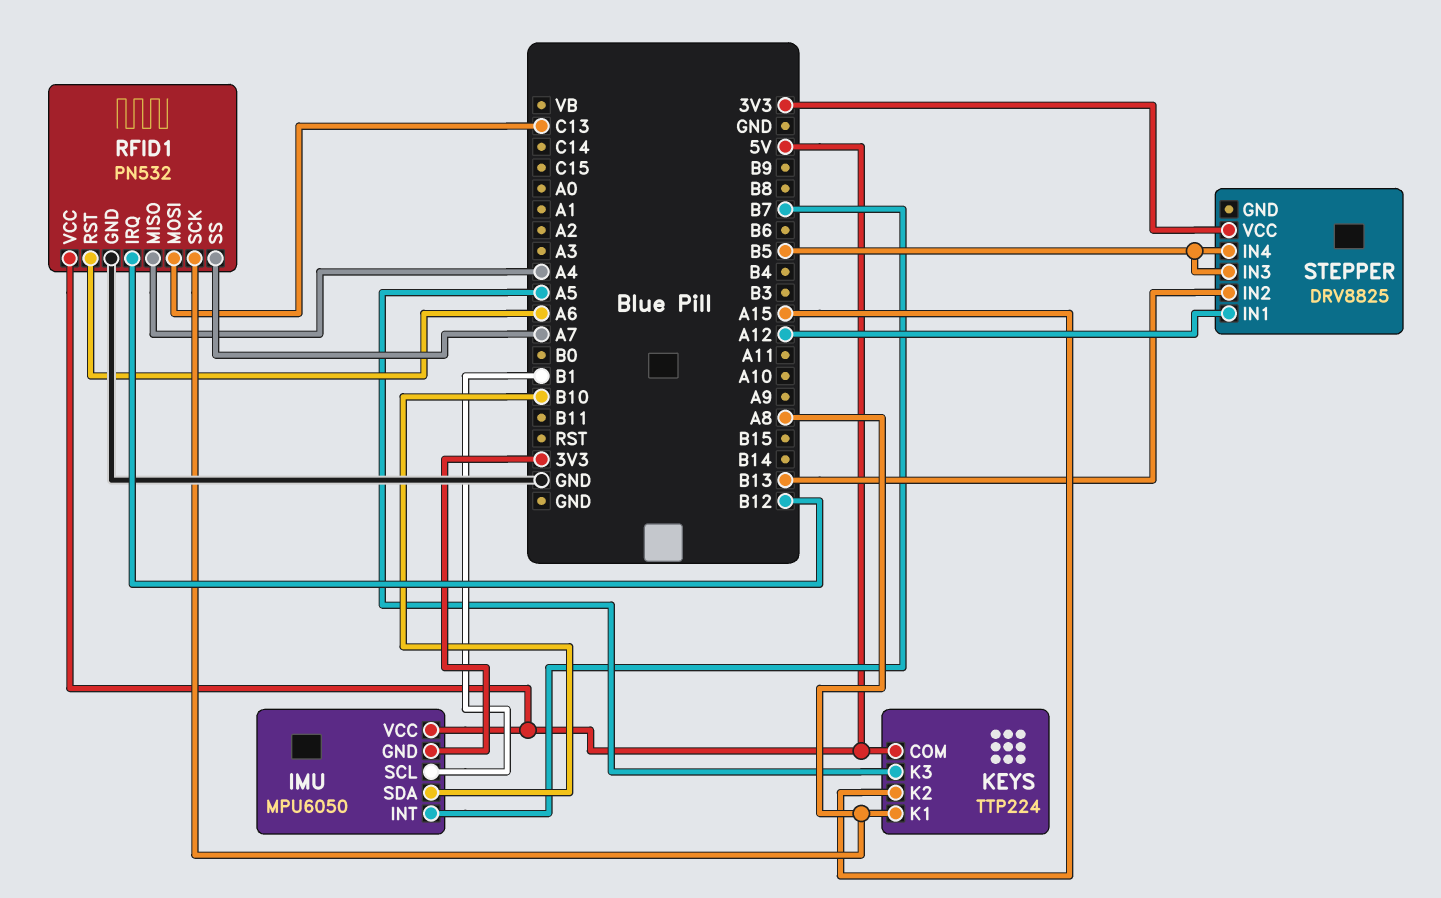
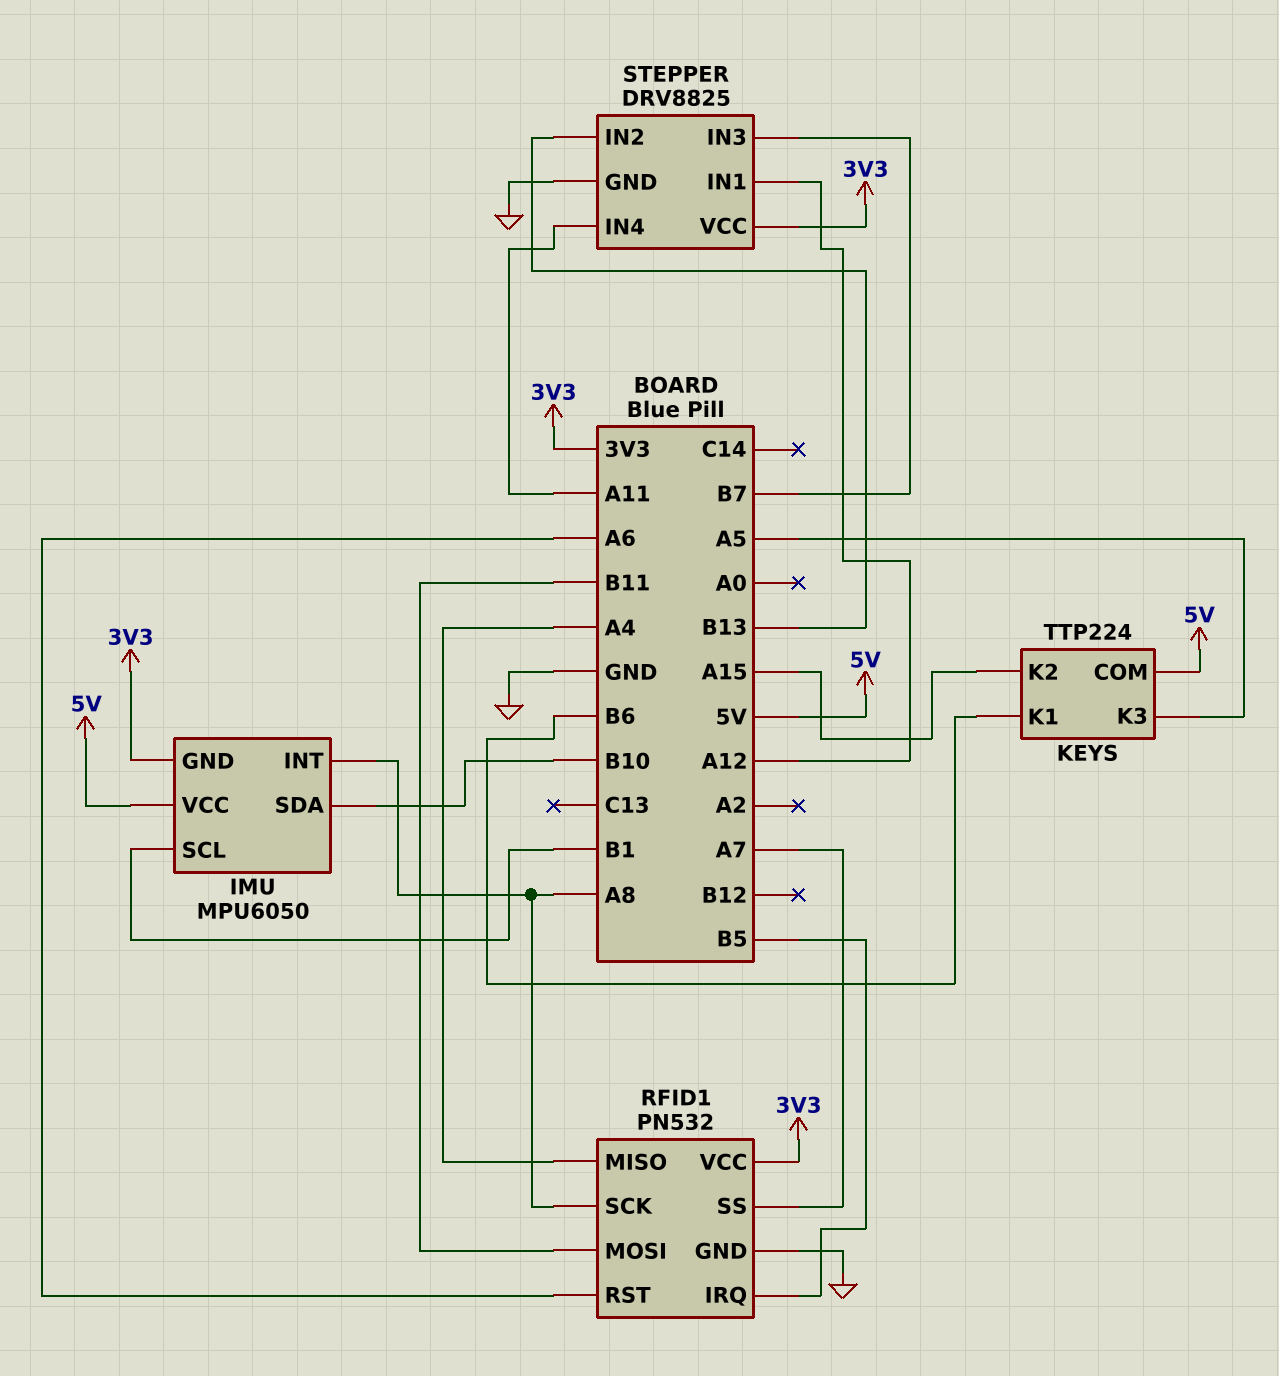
IMU pin INT: B7 -> A8
KEYS pin K1: A8 -> B6
RFID1 pin IRQ: B12 -> B5
RFID1 pin MOSI: C13 -> B11
RFID1 pin VCC: 5V -> 3V3
STEPPER pin GND: none -> GND
STEPPER pin IN3: B5 -> B7
STEPPER pin IN4: B5 -> A11

